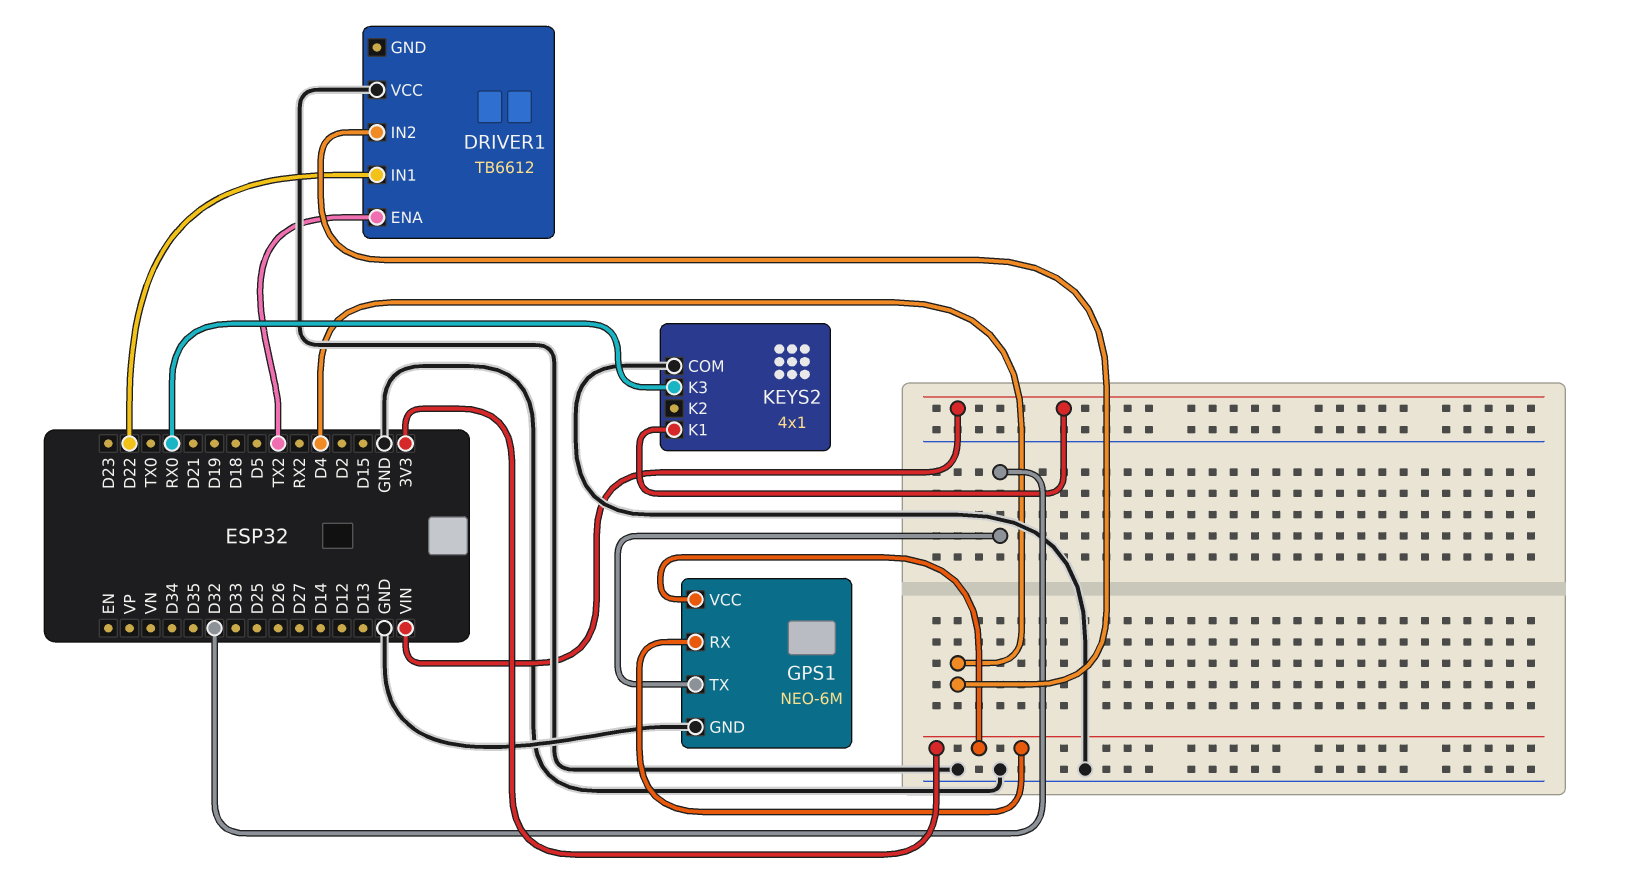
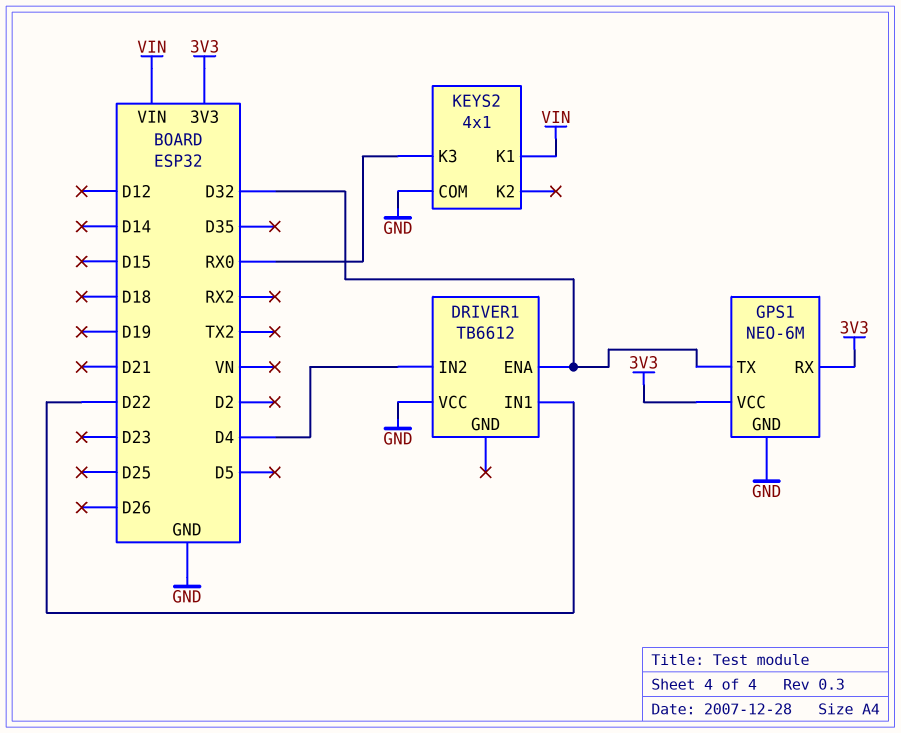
DRIVER1 pin ENA: TX2 -> D32

